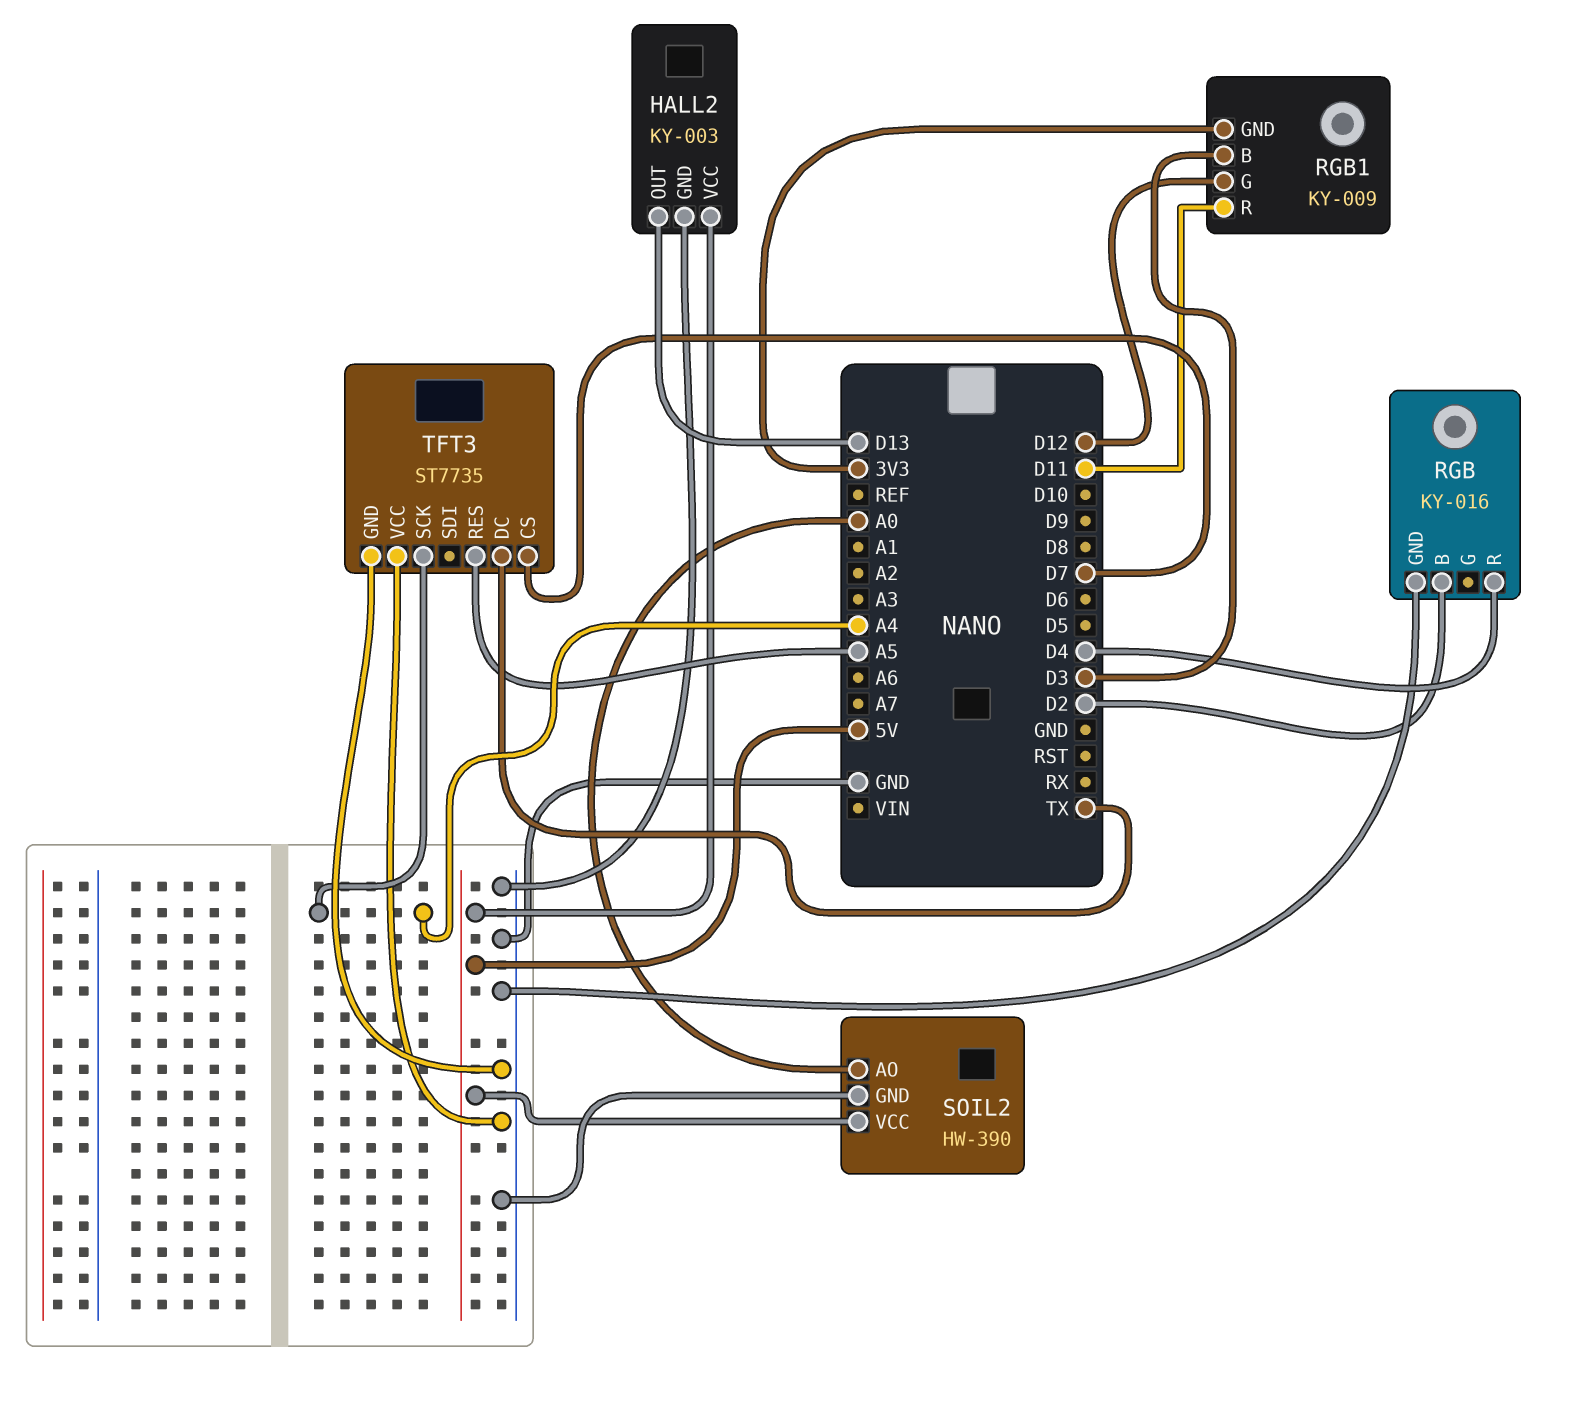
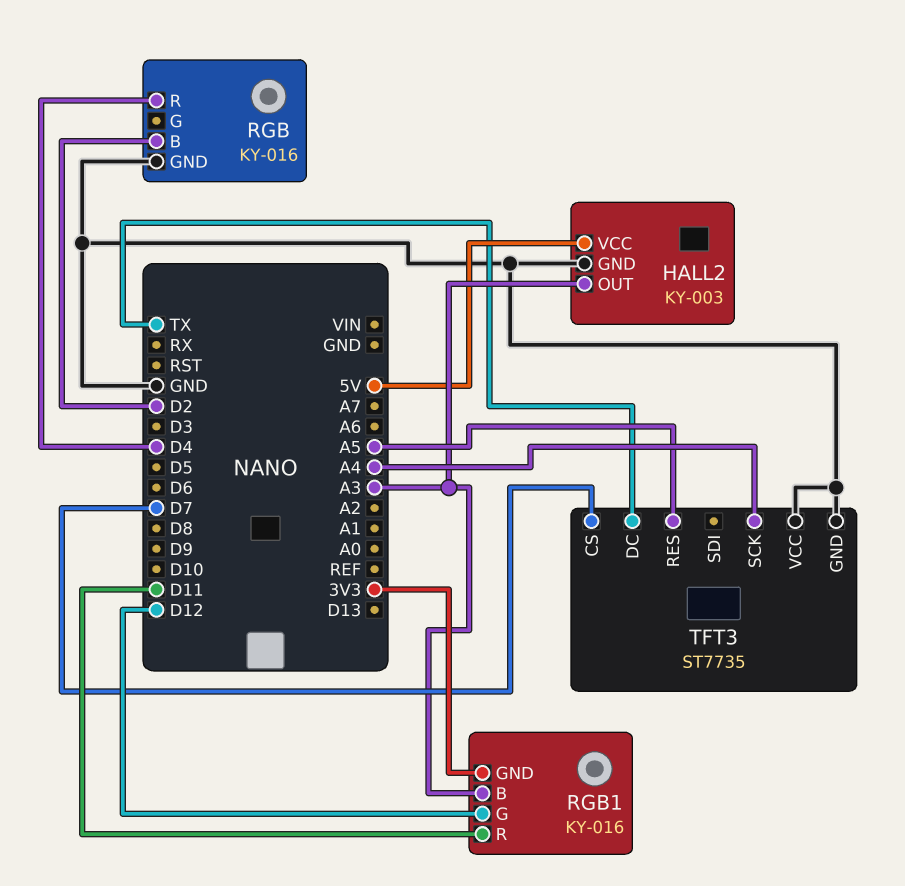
HALL2 pin OUT: D13 -> A3
RGB1: KY-009 -> KY-016
RGB1 pin B: D3 -> A3
SOIL2: HW-390 -> none
SOIL2 pin AO: A0 -> none
SOIL2 pin GND: GND -> none
SOIL2 pin VCC: 5V -> none

